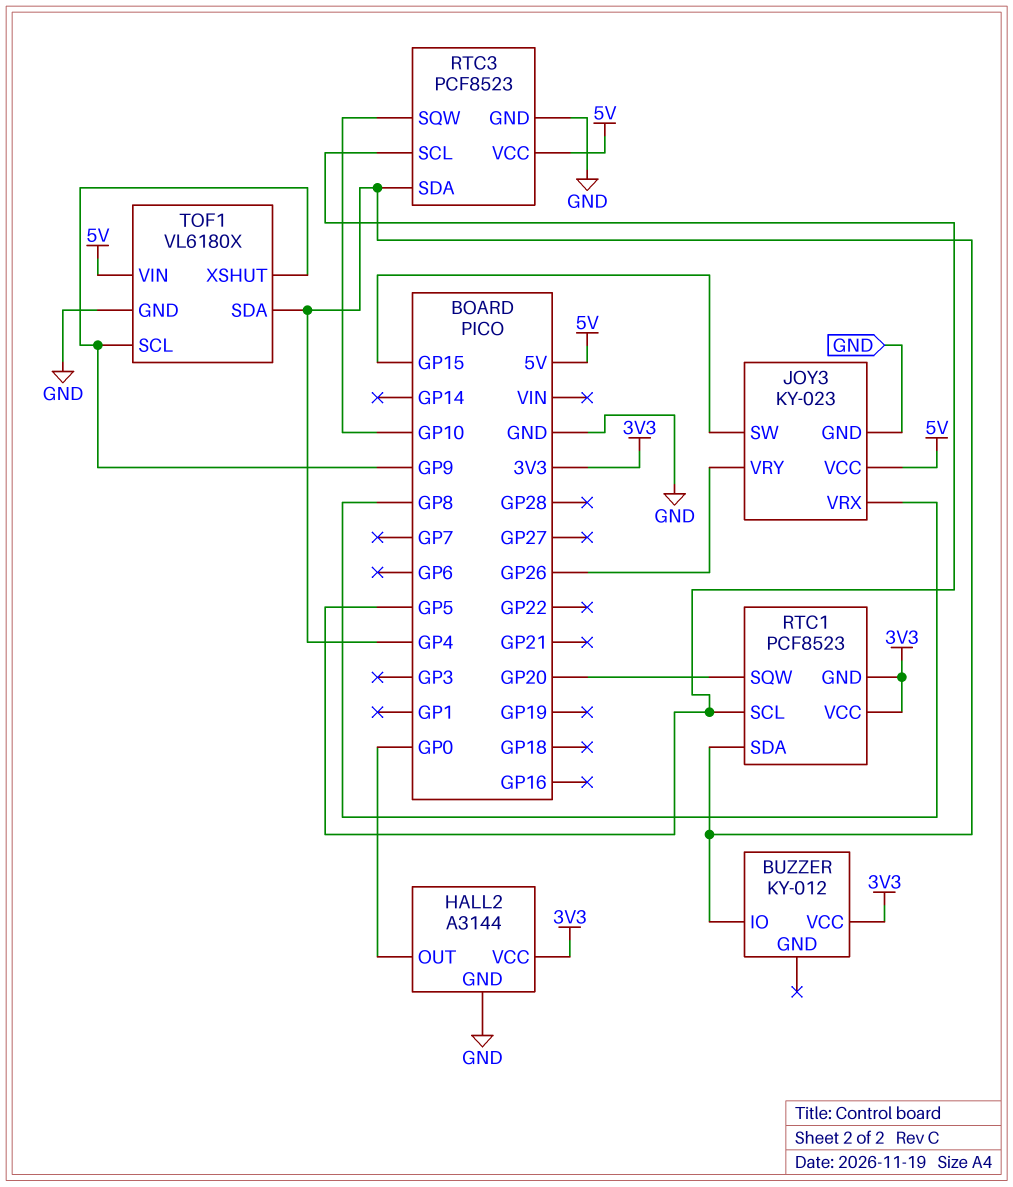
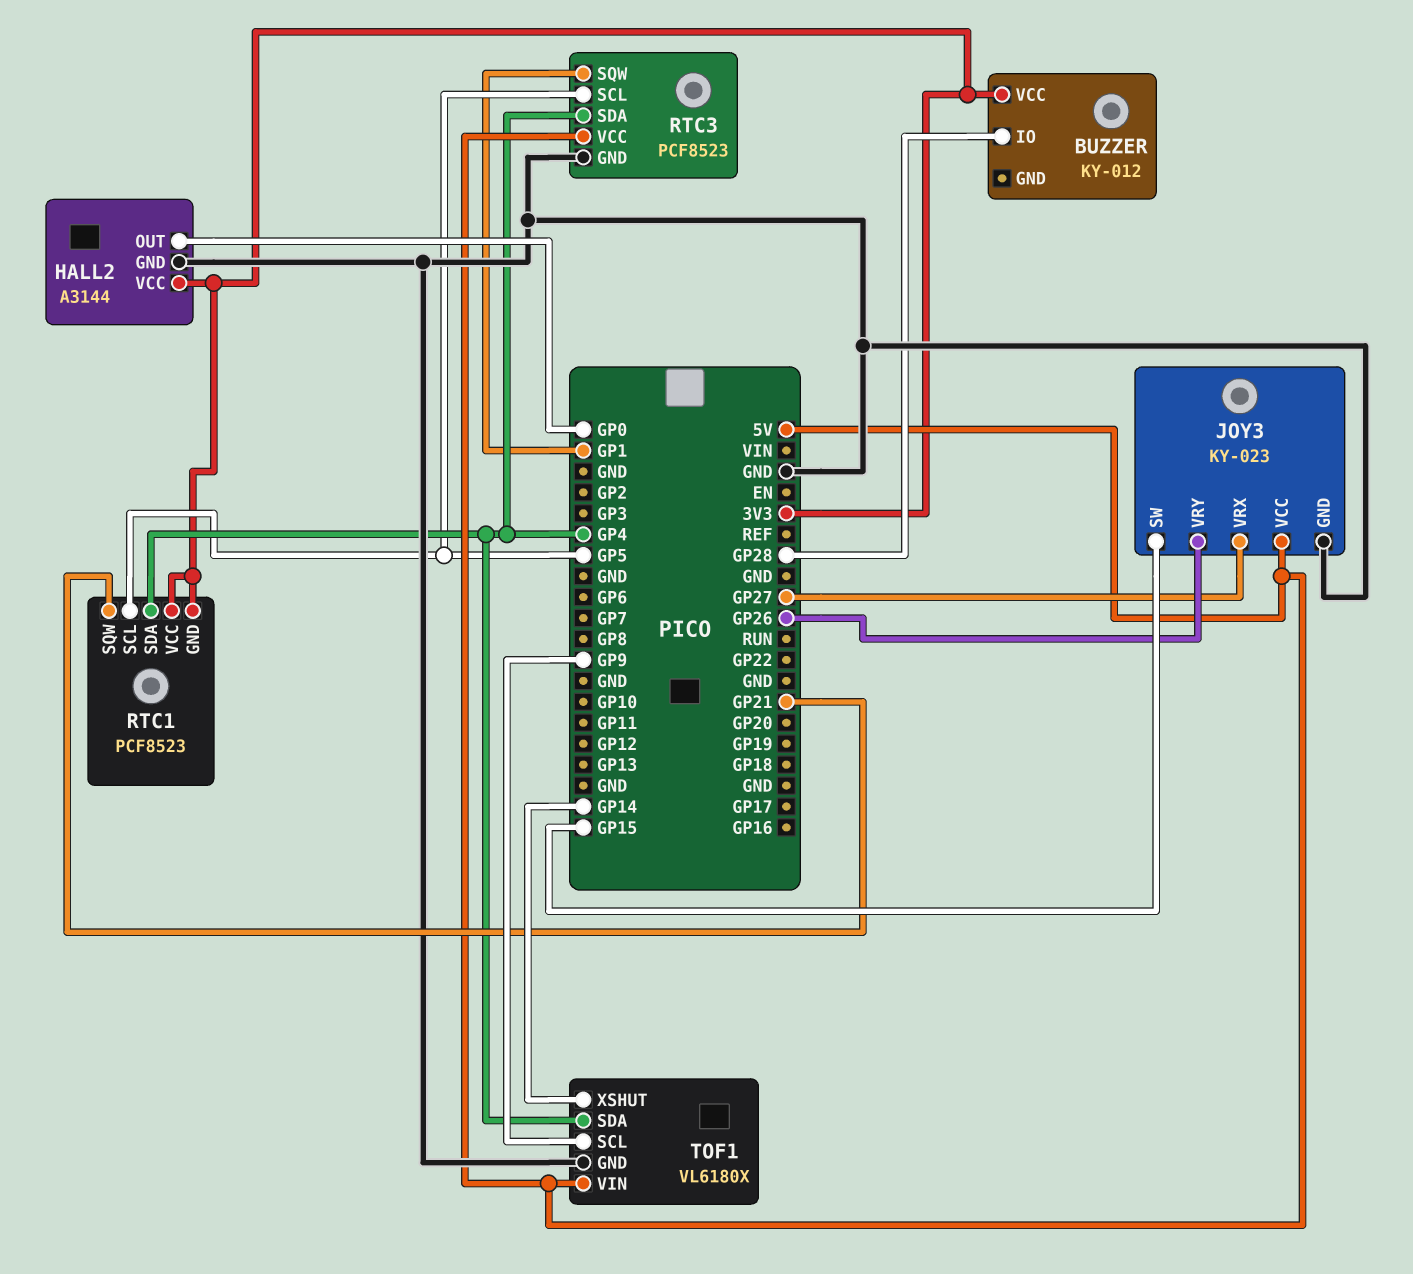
BUZZER pin IO: GP4 -> GP28
JOY3 pin VRX: GP8 -> GP27
RTC1 pin SQW: GP20 -> GP21
RTC3 pin SQW: GP10 -> GP1
TOF1 pin XSHUT: GP9 -> GP14

